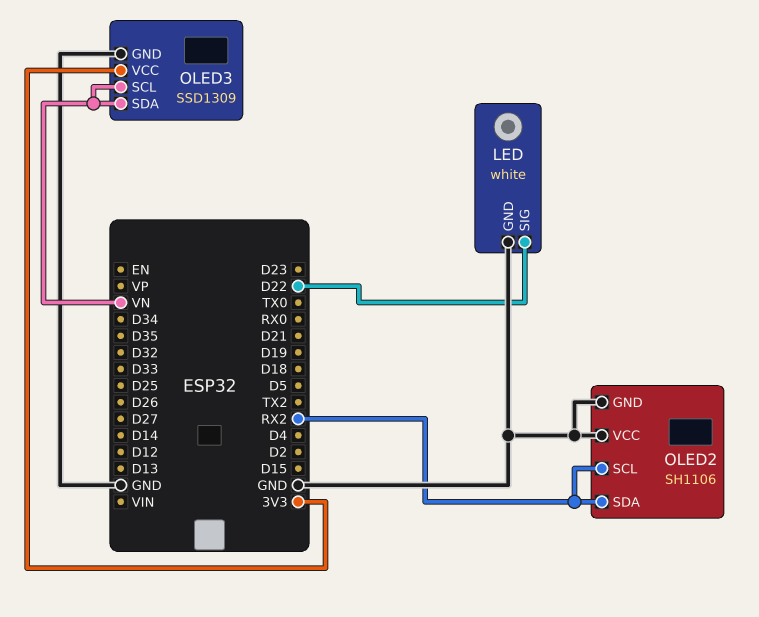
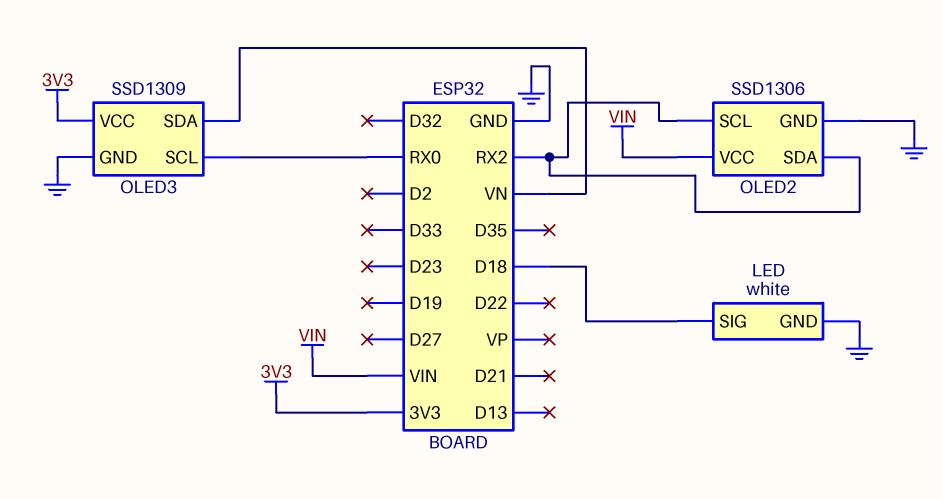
LED pin SIG: D22 -> D18
OLED2: SH1106 -> SSD1306
OLED2 pin VCC: GND -> VIN
OLED3 pin SCL: VN -> RX0

